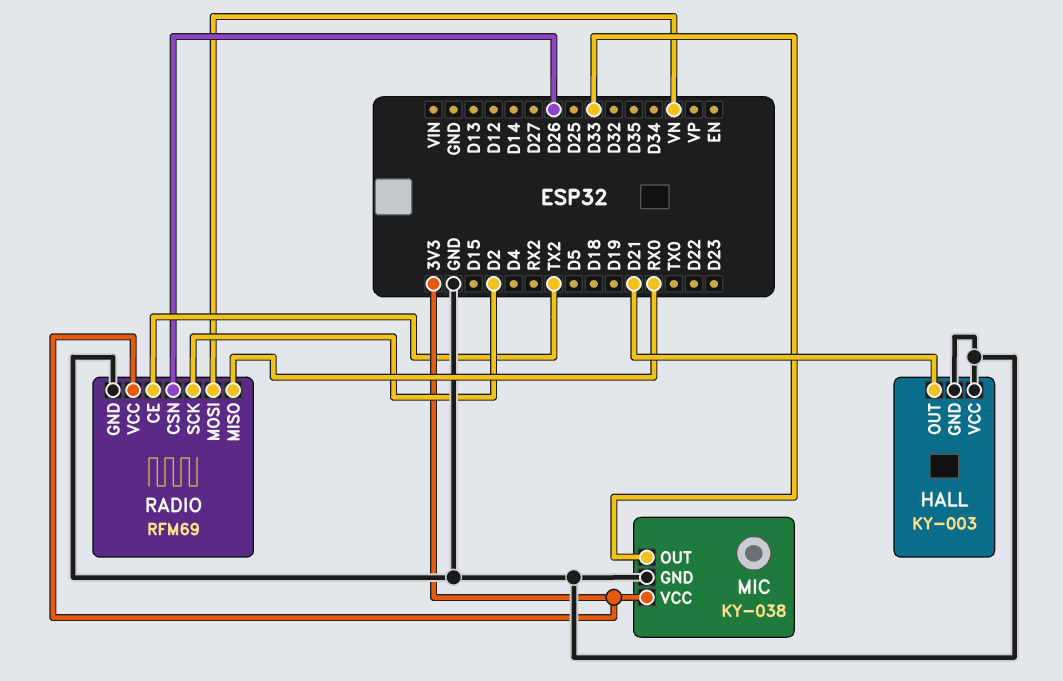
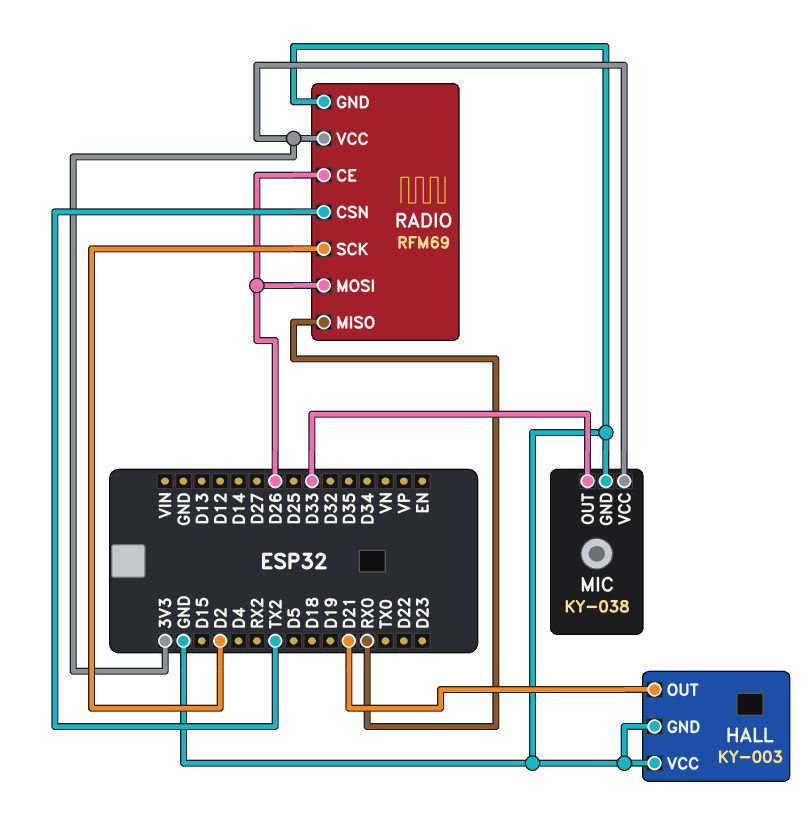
RADIO pin CE: TX2 -> D26
RADIO pin CSN: D26 -> TX2
RADIO pin MOSI: VN -> D26

